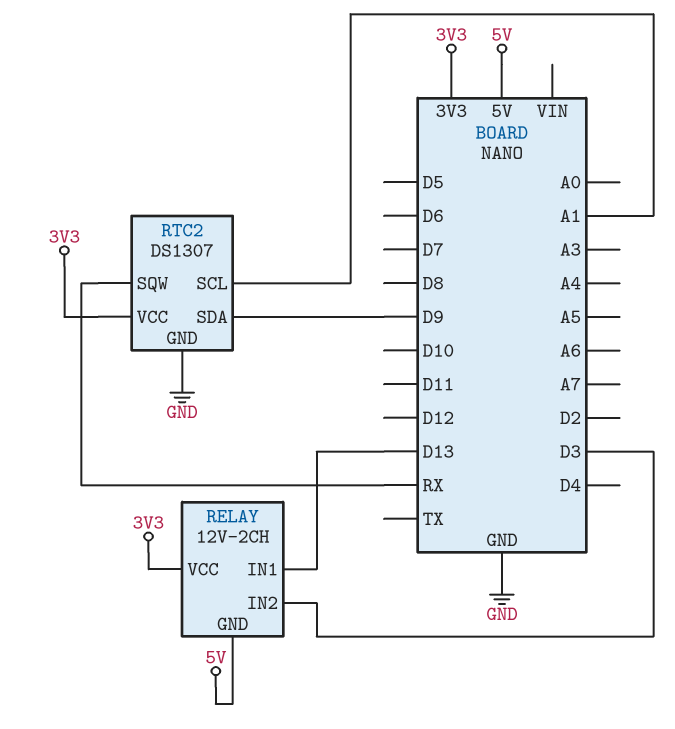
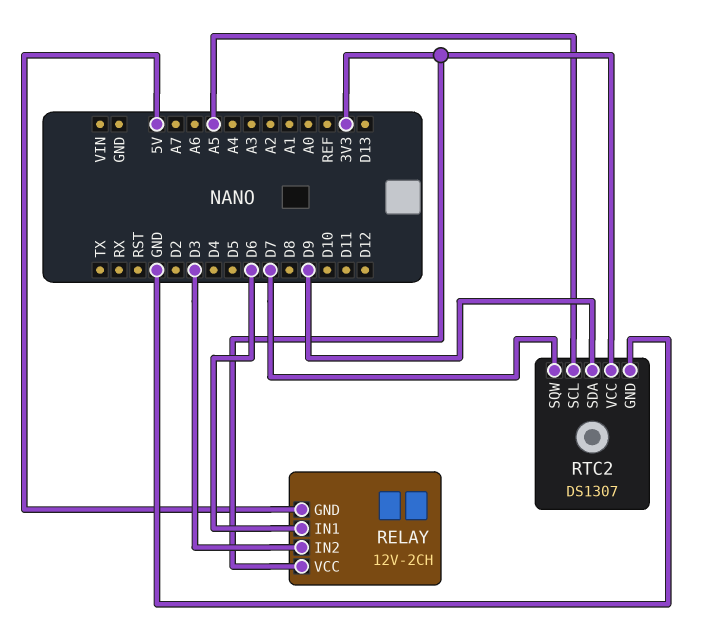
RELAY pin IN1: D13 -> D6
RTC2 pin SCL: A1 -> A5
RTC2 pin SQW: RX -> D7

